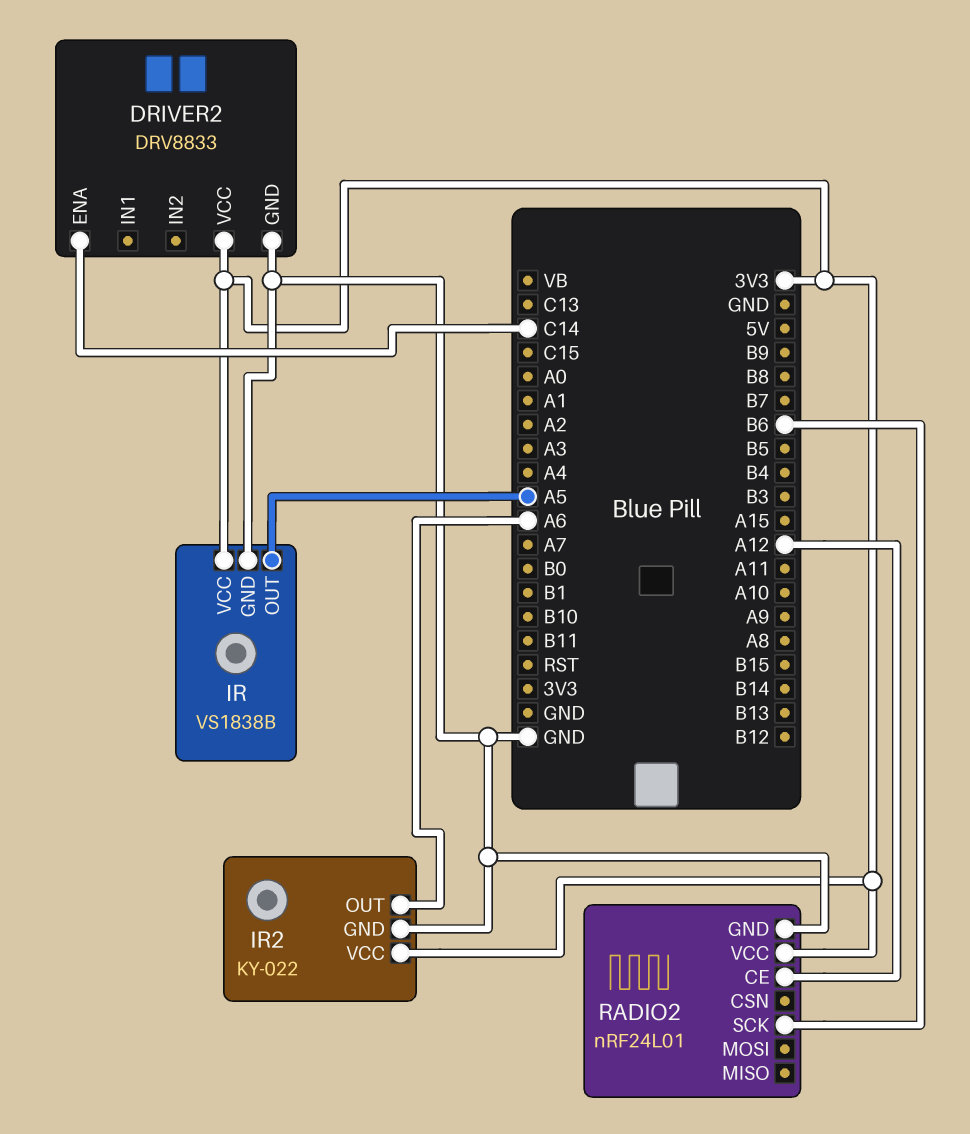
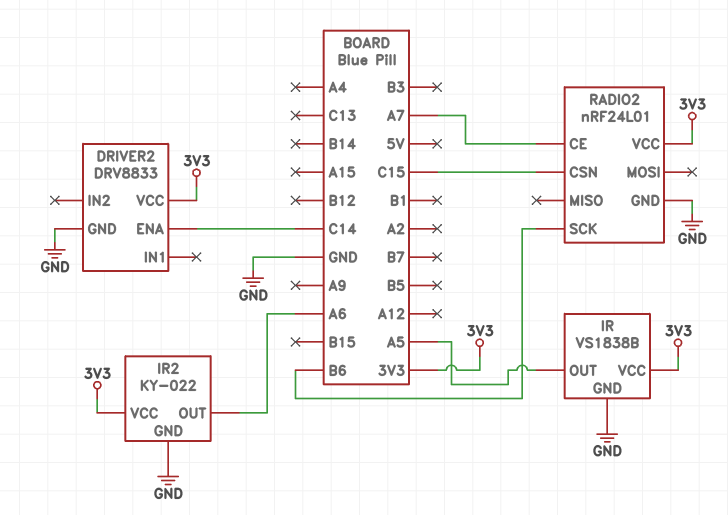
RADIO2 pin CE: A12 -> A7
RADIO2 pin CSN: none -> C15

